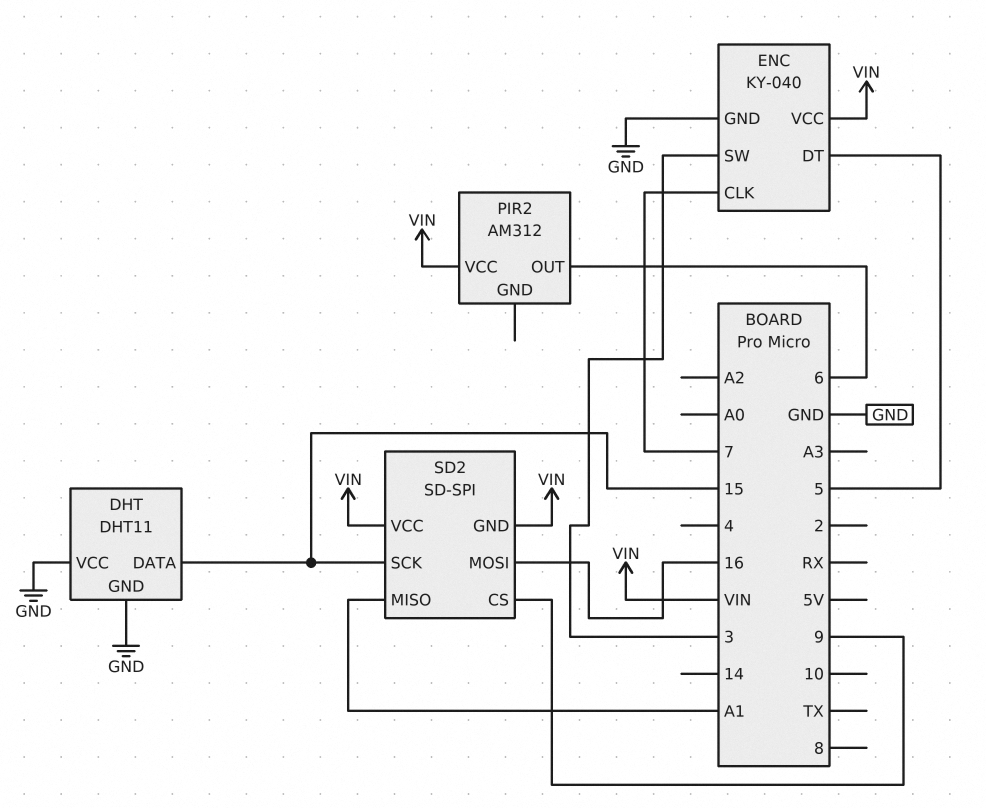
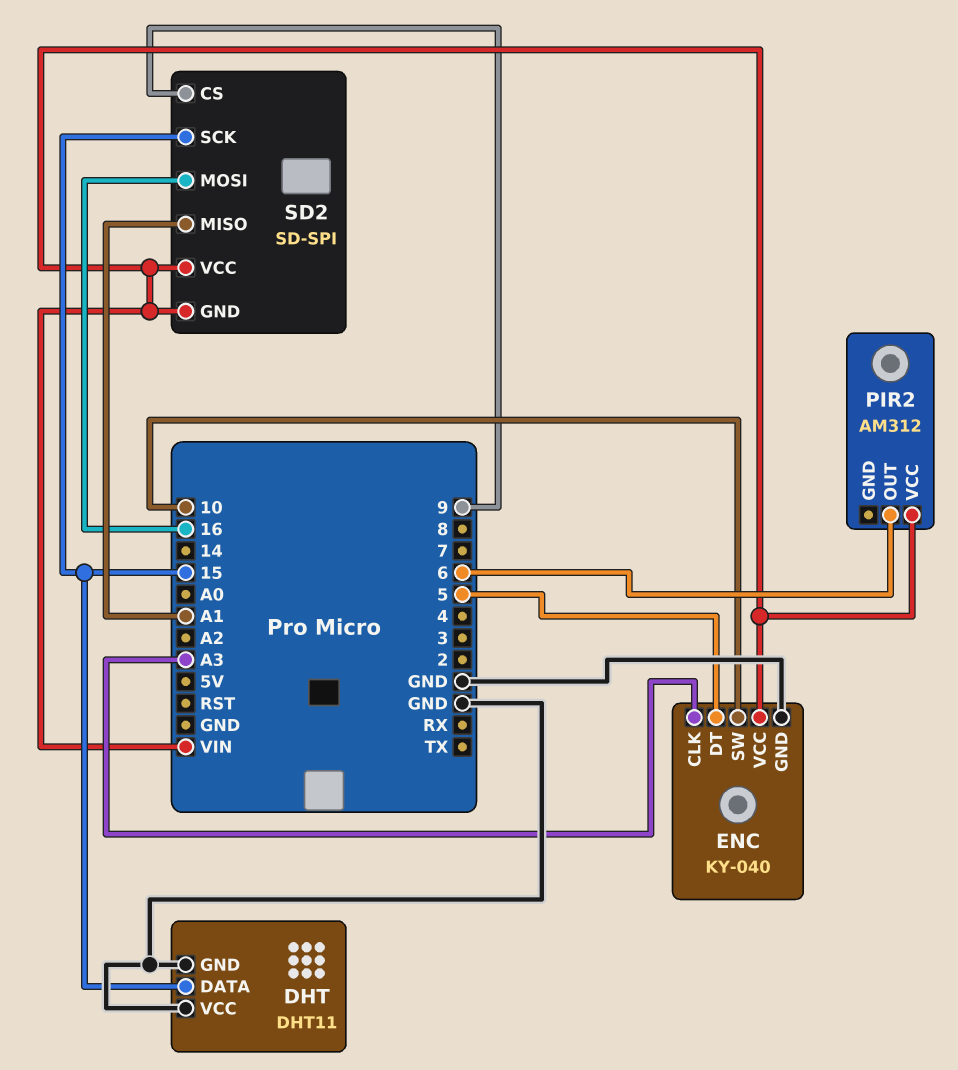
ENC pin CLK: 7 -> A3
ENC pin SW: 3 -> 10

